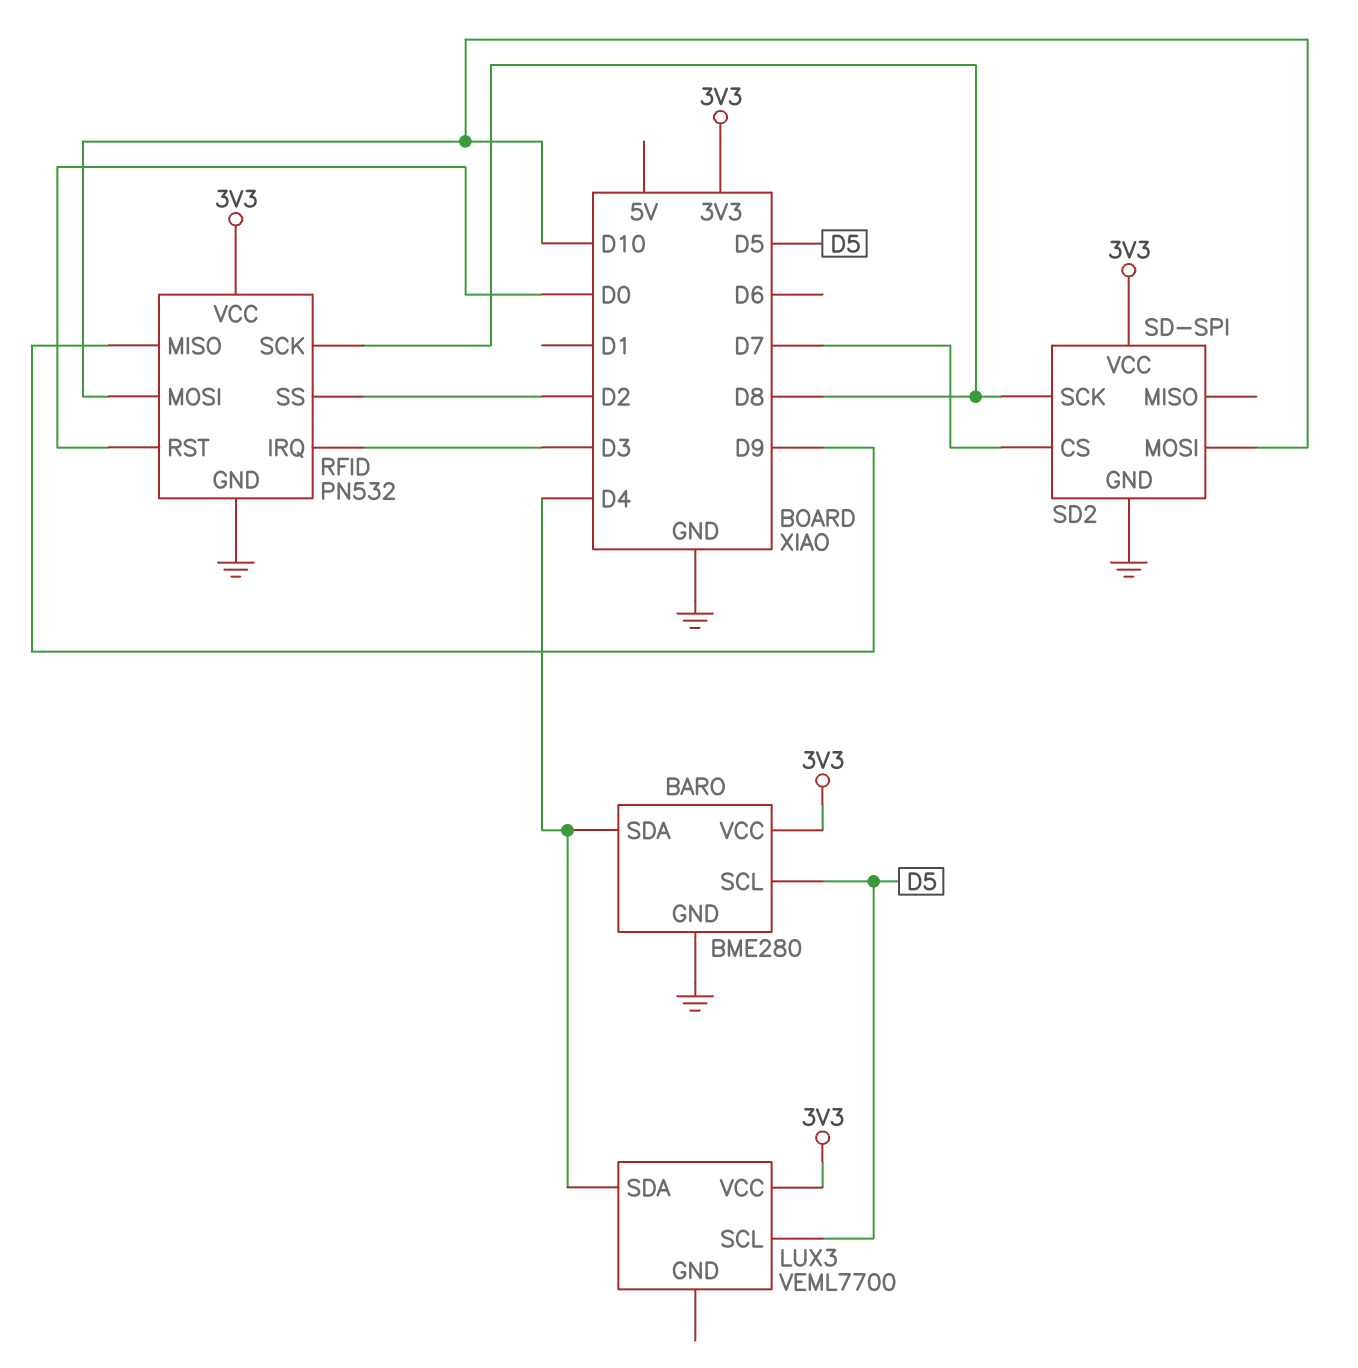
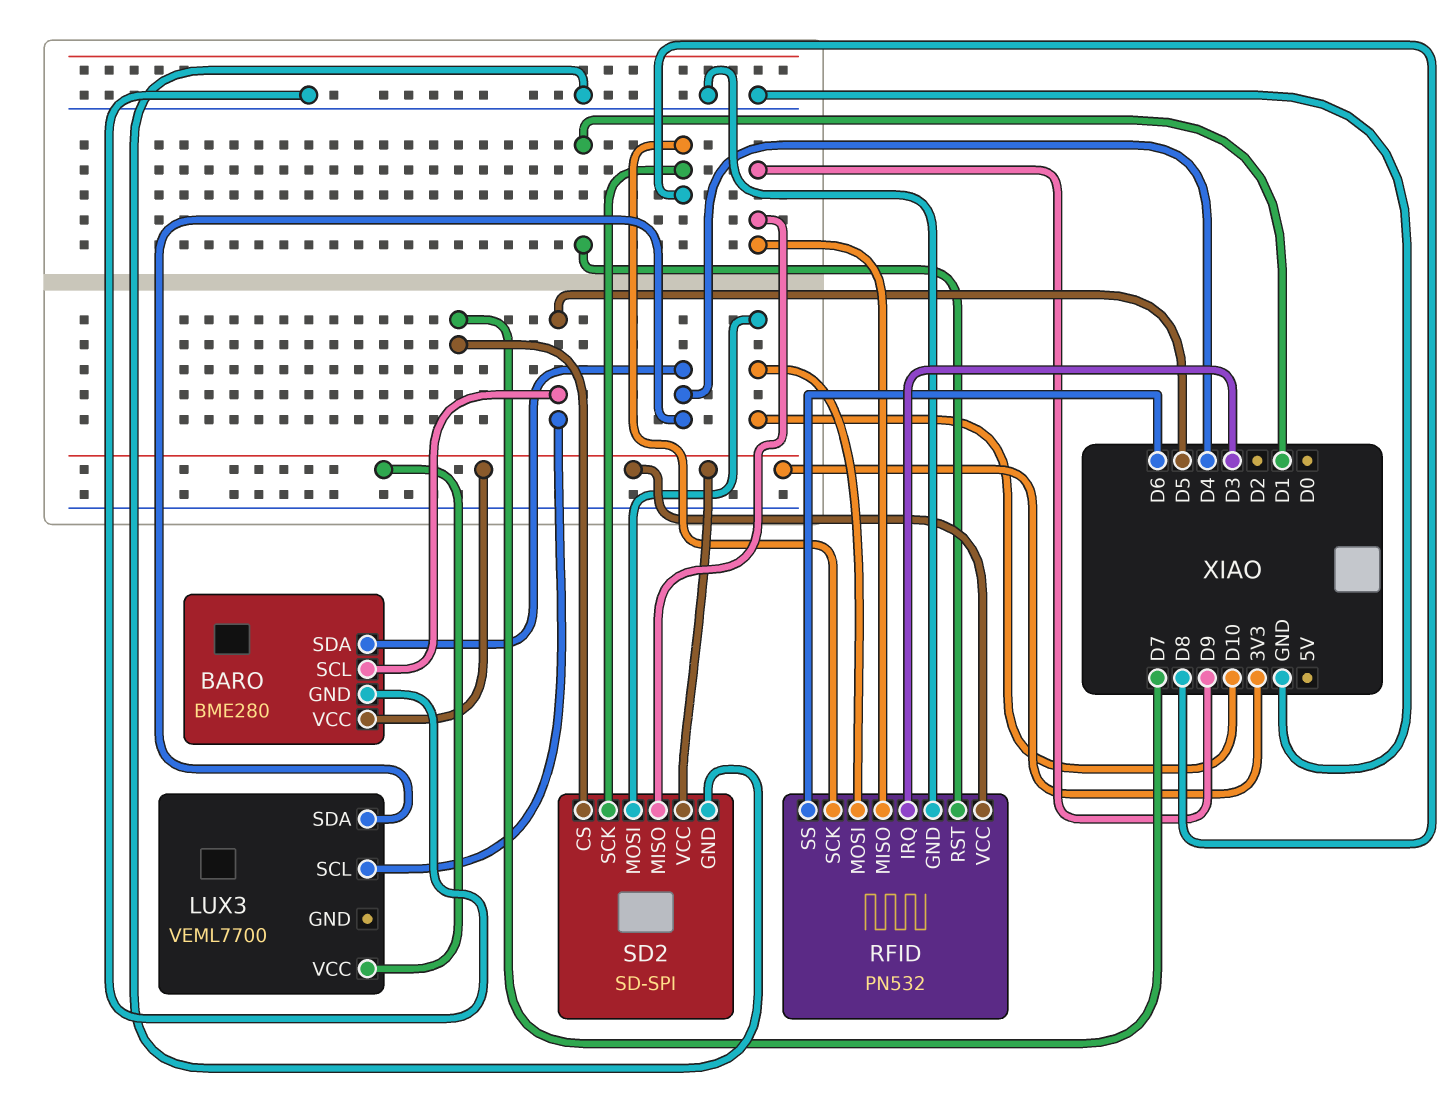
RFID pin RST: D0 -> D1
RFID pin SS: D2 -> D6
SD2 pin MISO: none -> D9

